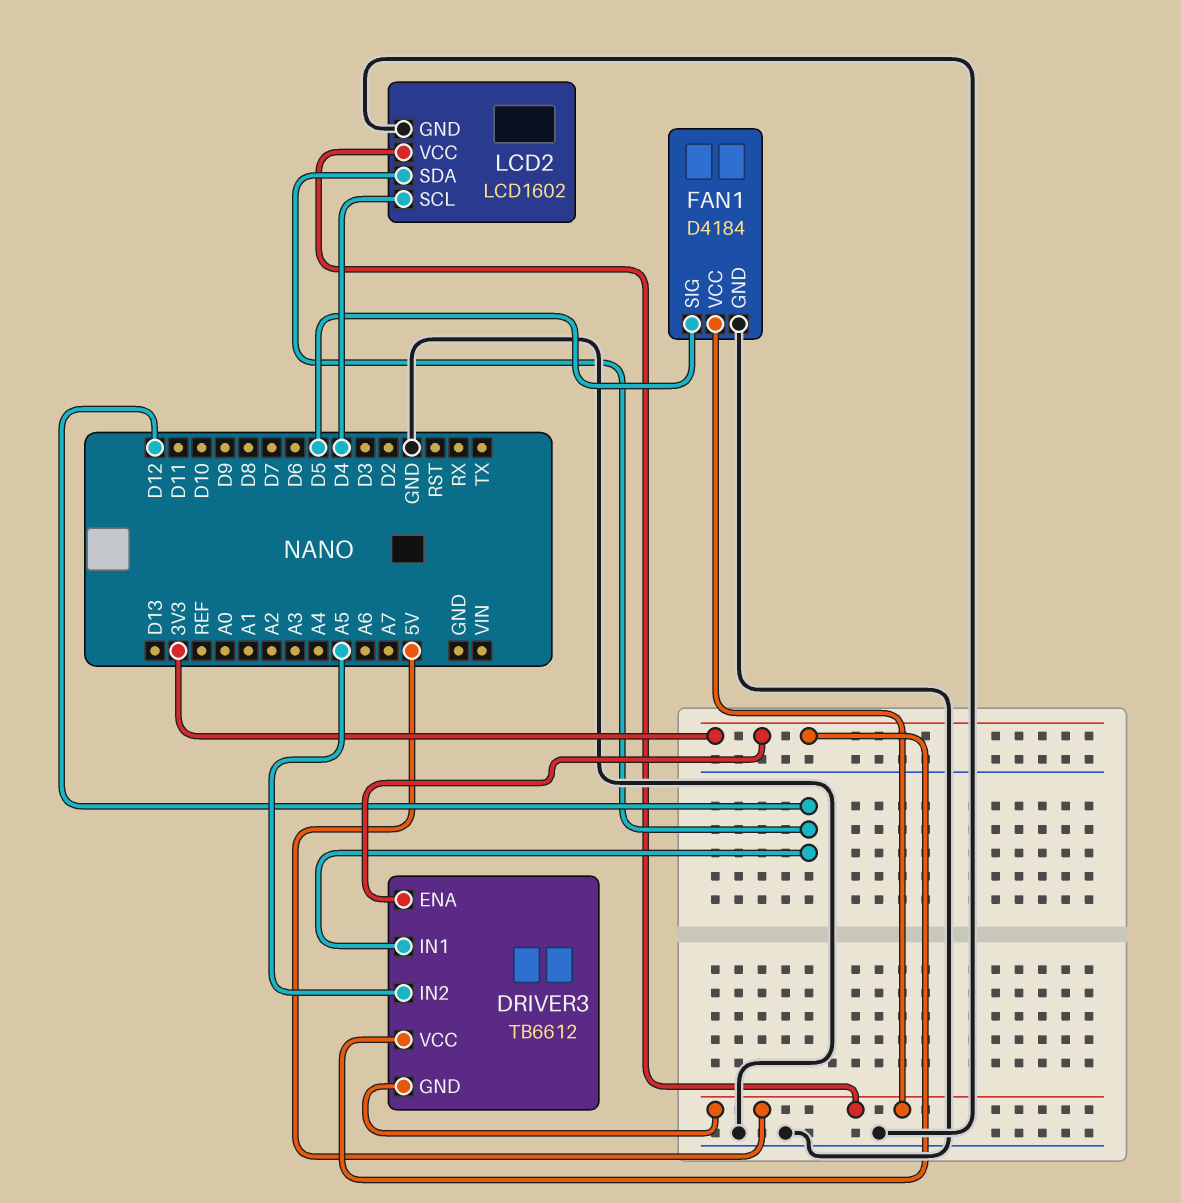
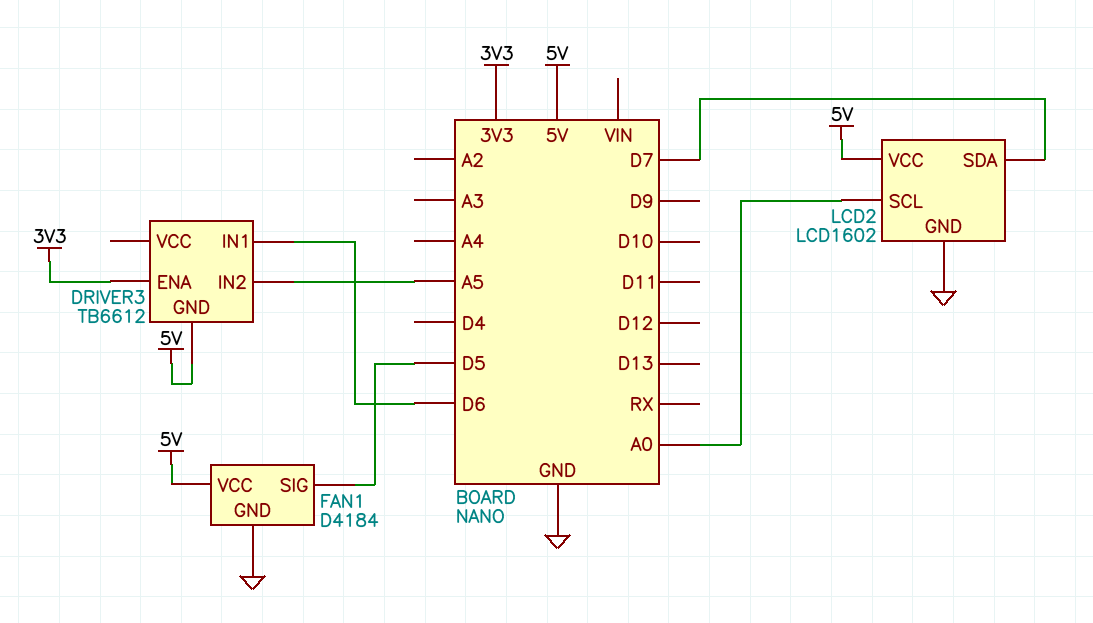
DRIVER3 pin IN1: D12 -> D6
DRIVER3 pin VCC: 3V3 -> none
LCD2 pin SCL: D4 -> A0
LCD2 pin SDA: D12 -> D7

